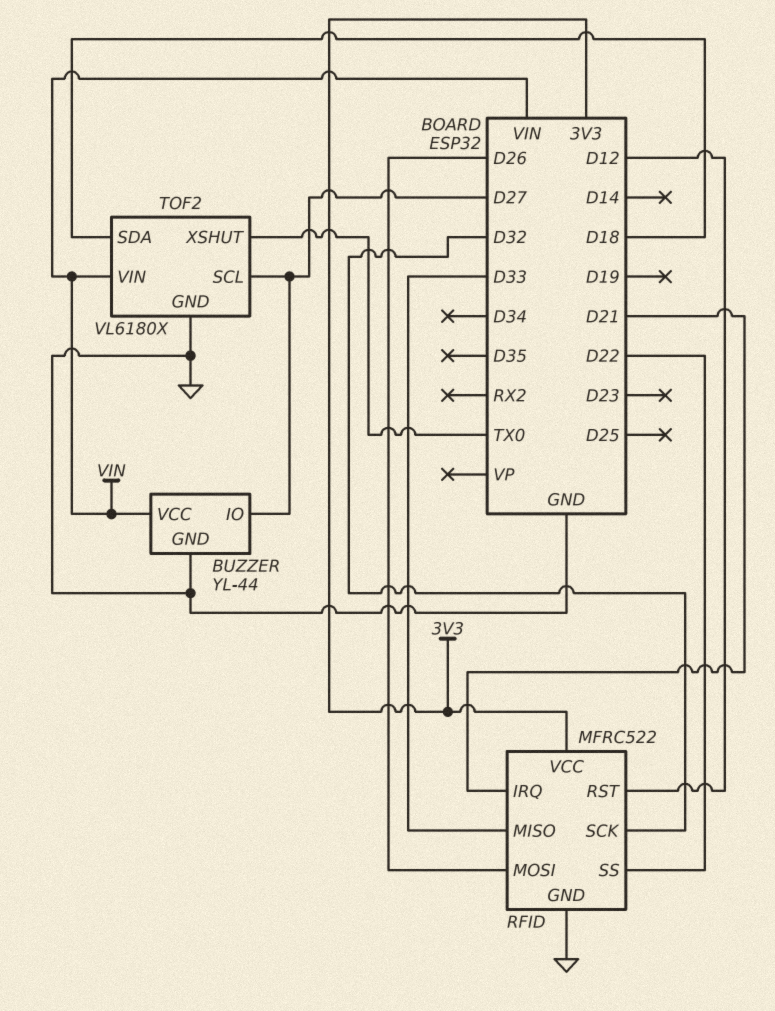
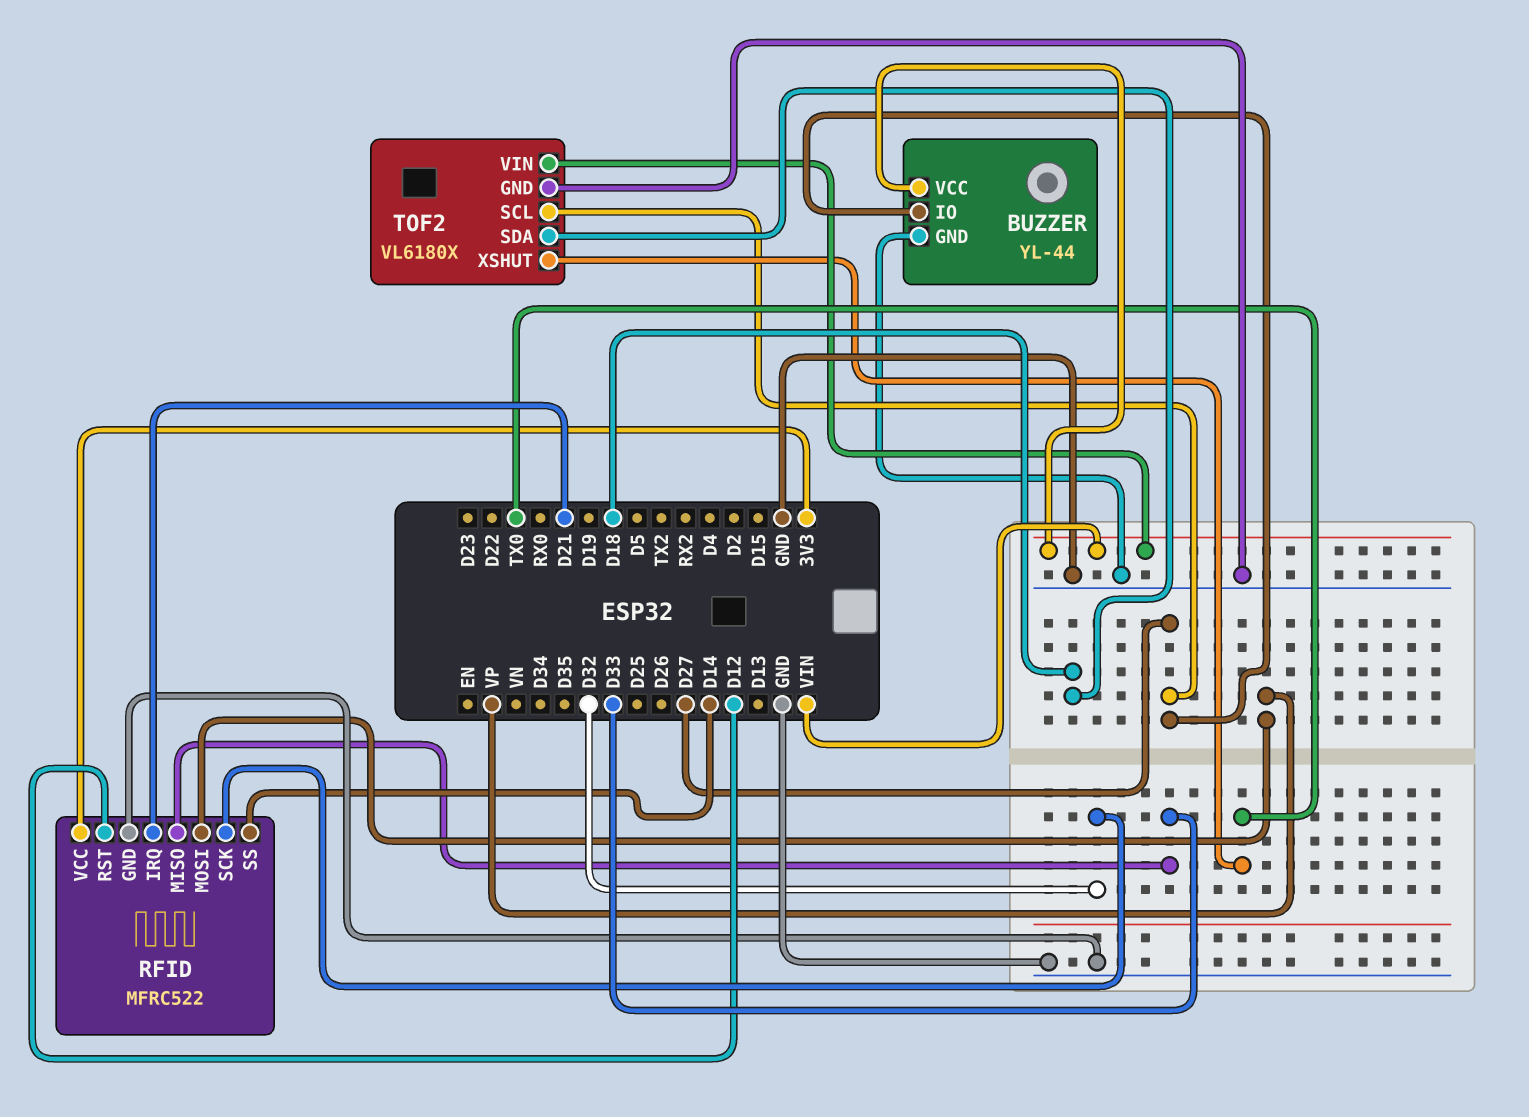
RFID pin MOSI: D26 -> VP
RFID pin SS: D22 -> D14

